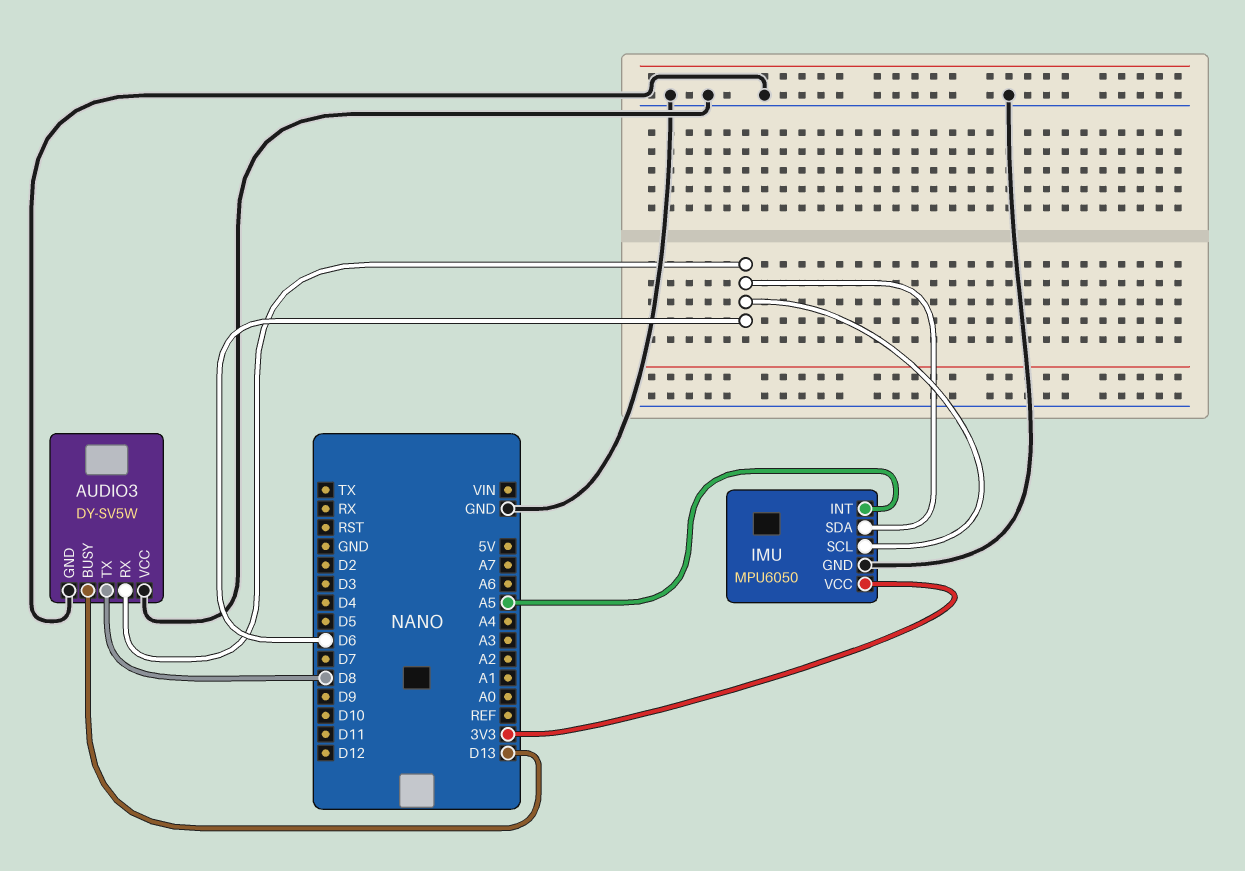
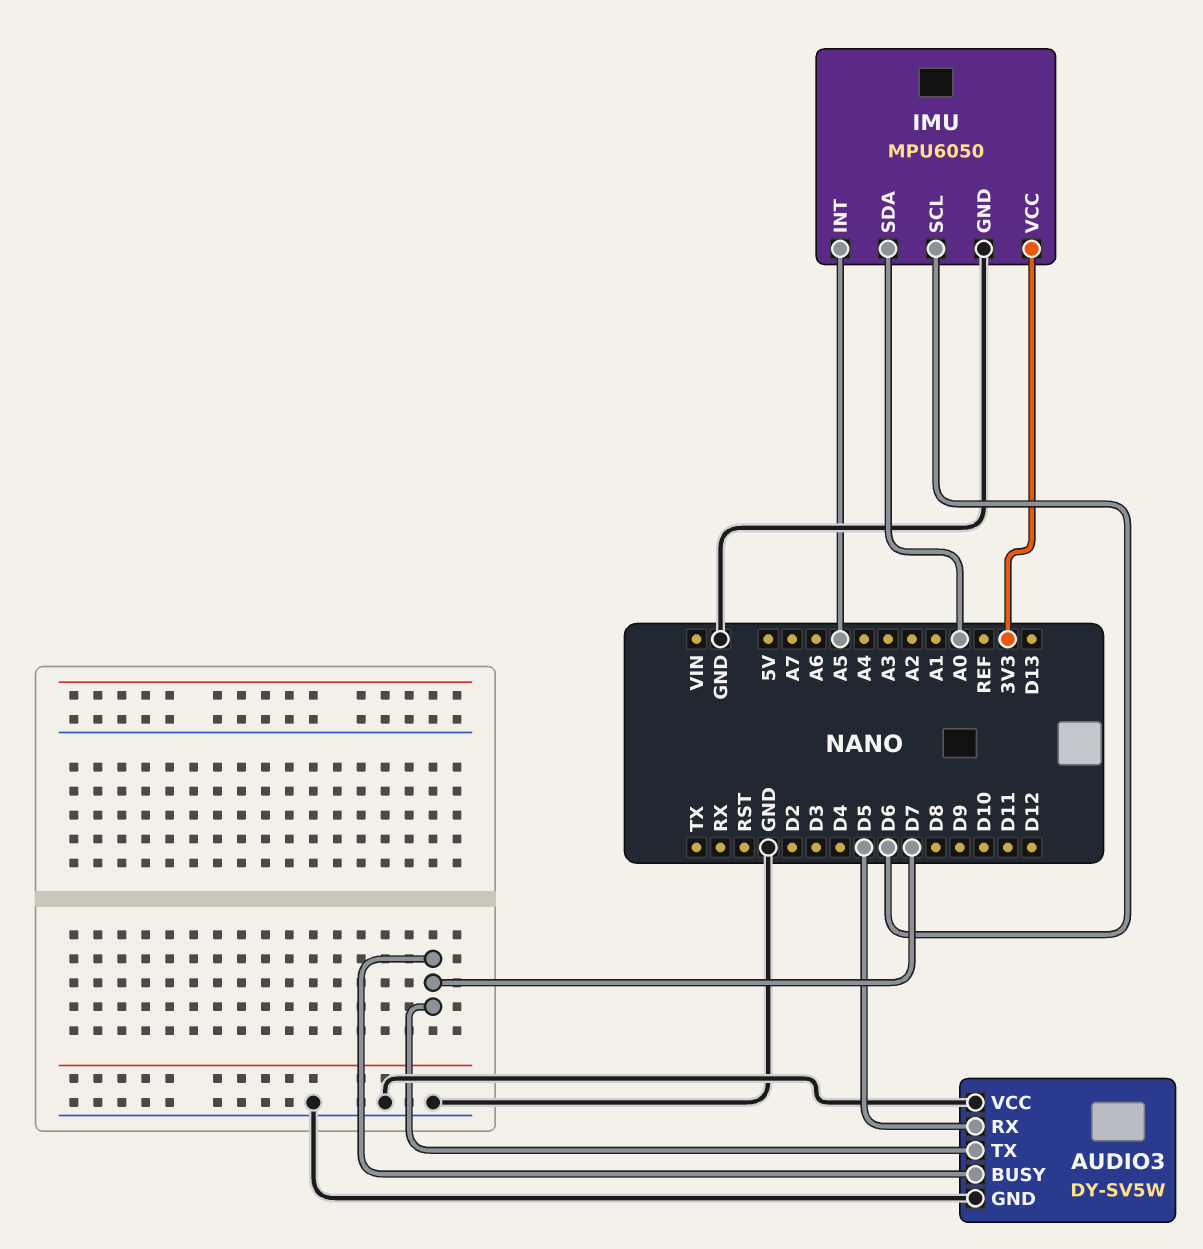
AUDIO3 pin BUSY: D13 -> D7
AUDIO3 pin RX: D6 -> D5
AUDIO3 pin TX: D8 -> D7
IMU pin SDA: D6 -> A0

